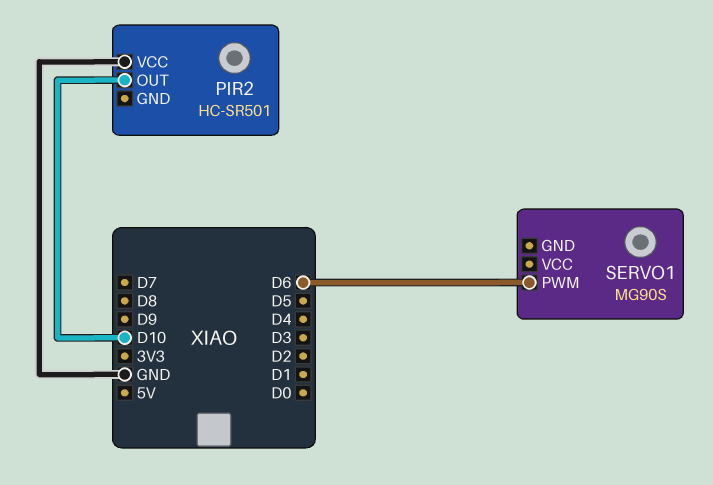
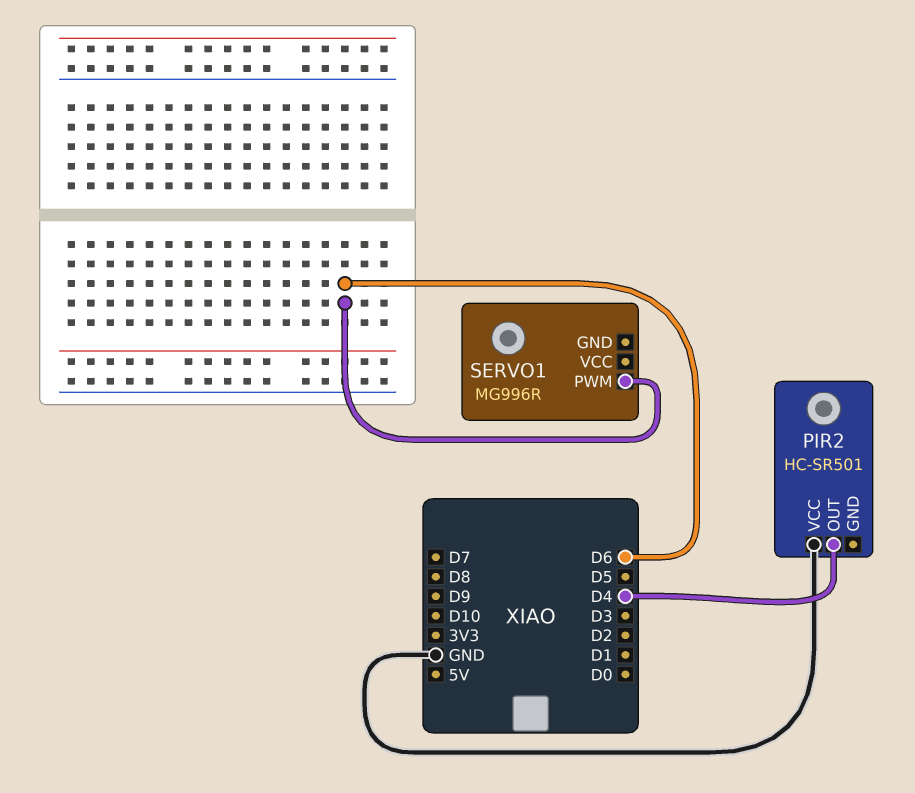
PIR2 pin OUT: D10 -> D4
SERVO1: MG90S -> MG996R

